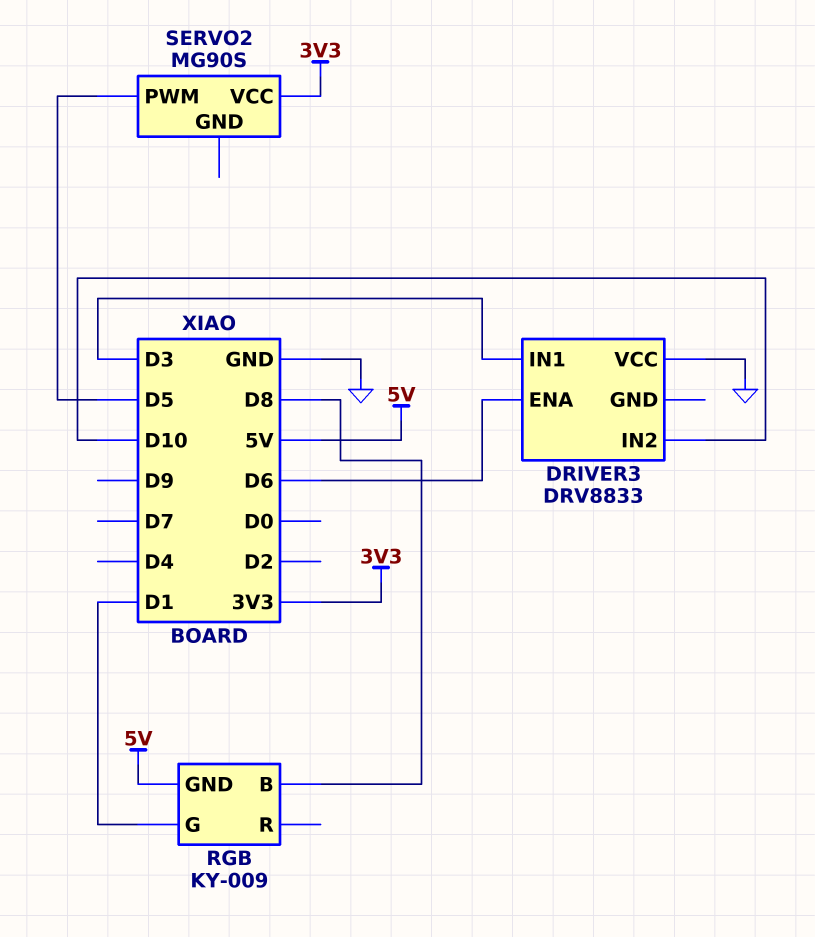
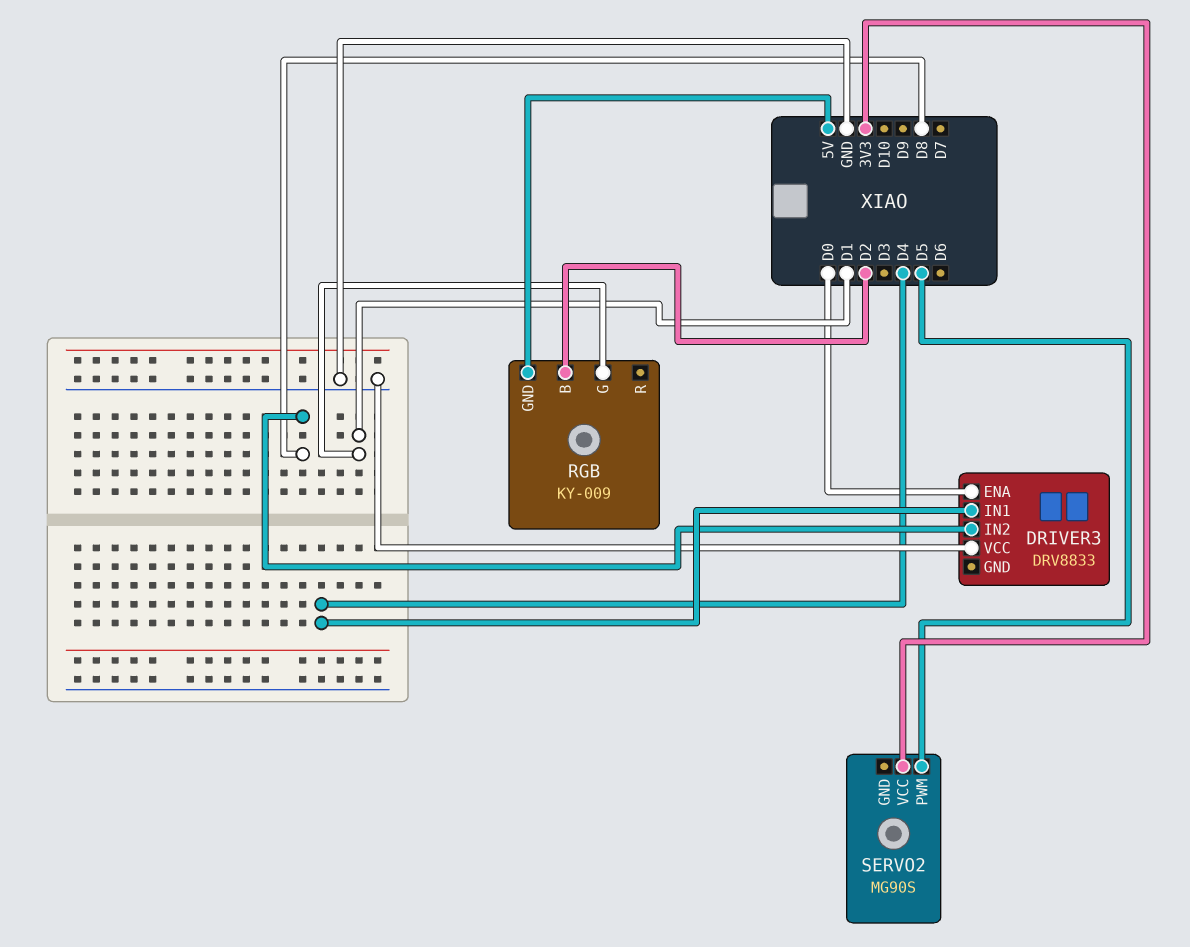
DRIVER3 pin ENA: D6 -> D0
DRIVER3 pin IN1: D3 -> D4
DRIVER3 pin IN2: D10 -> D8
RGB pin B: D8 -> D2

